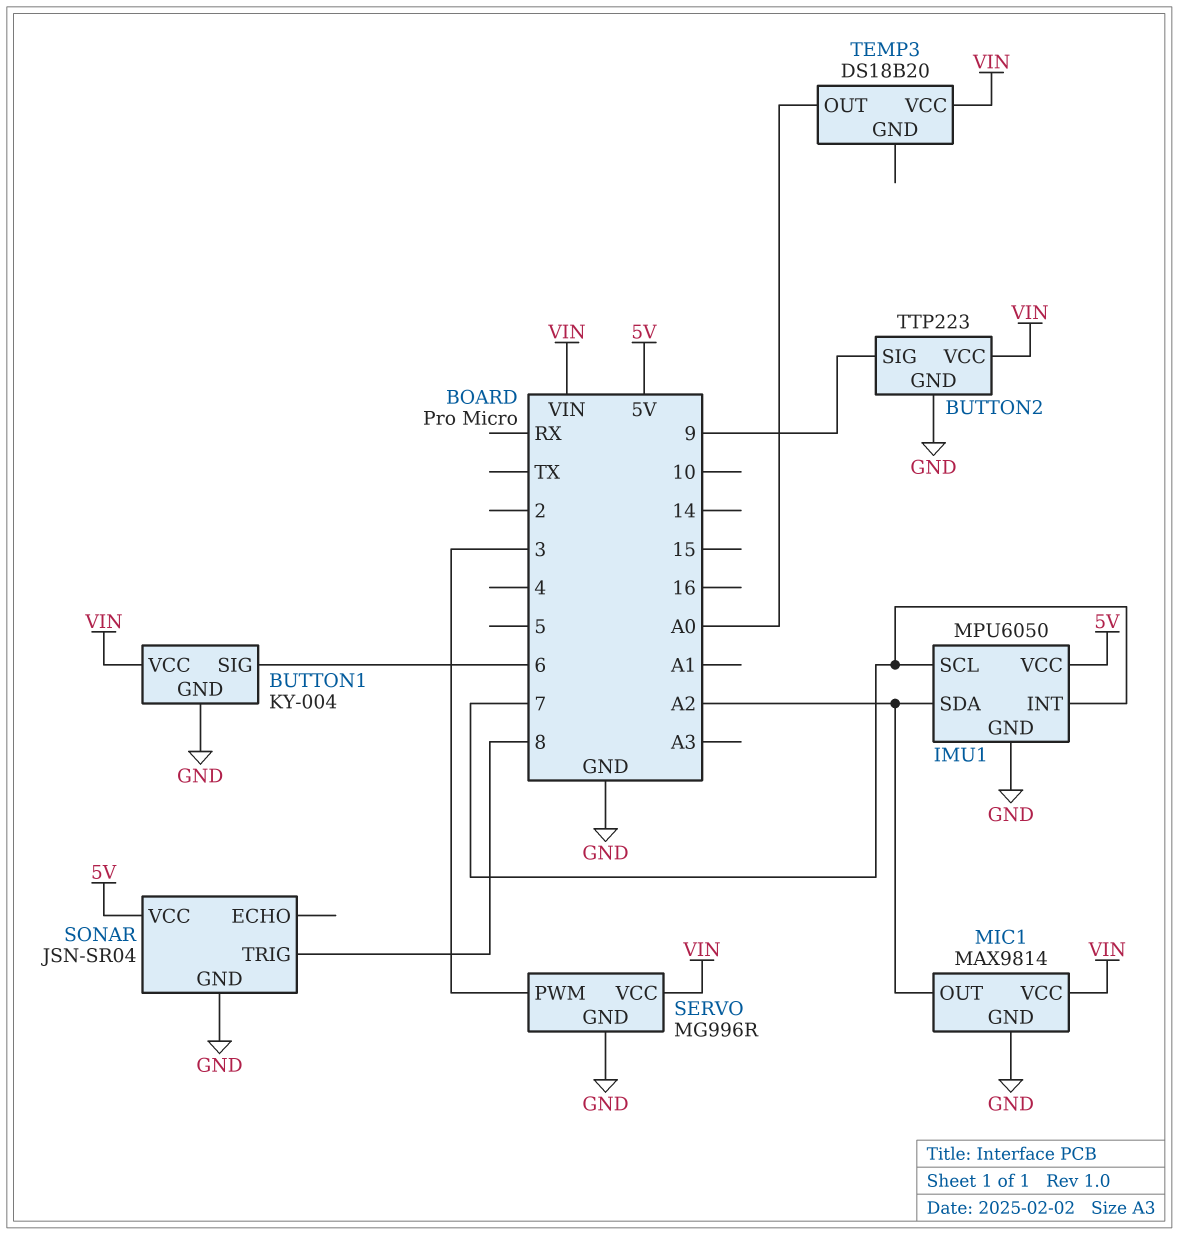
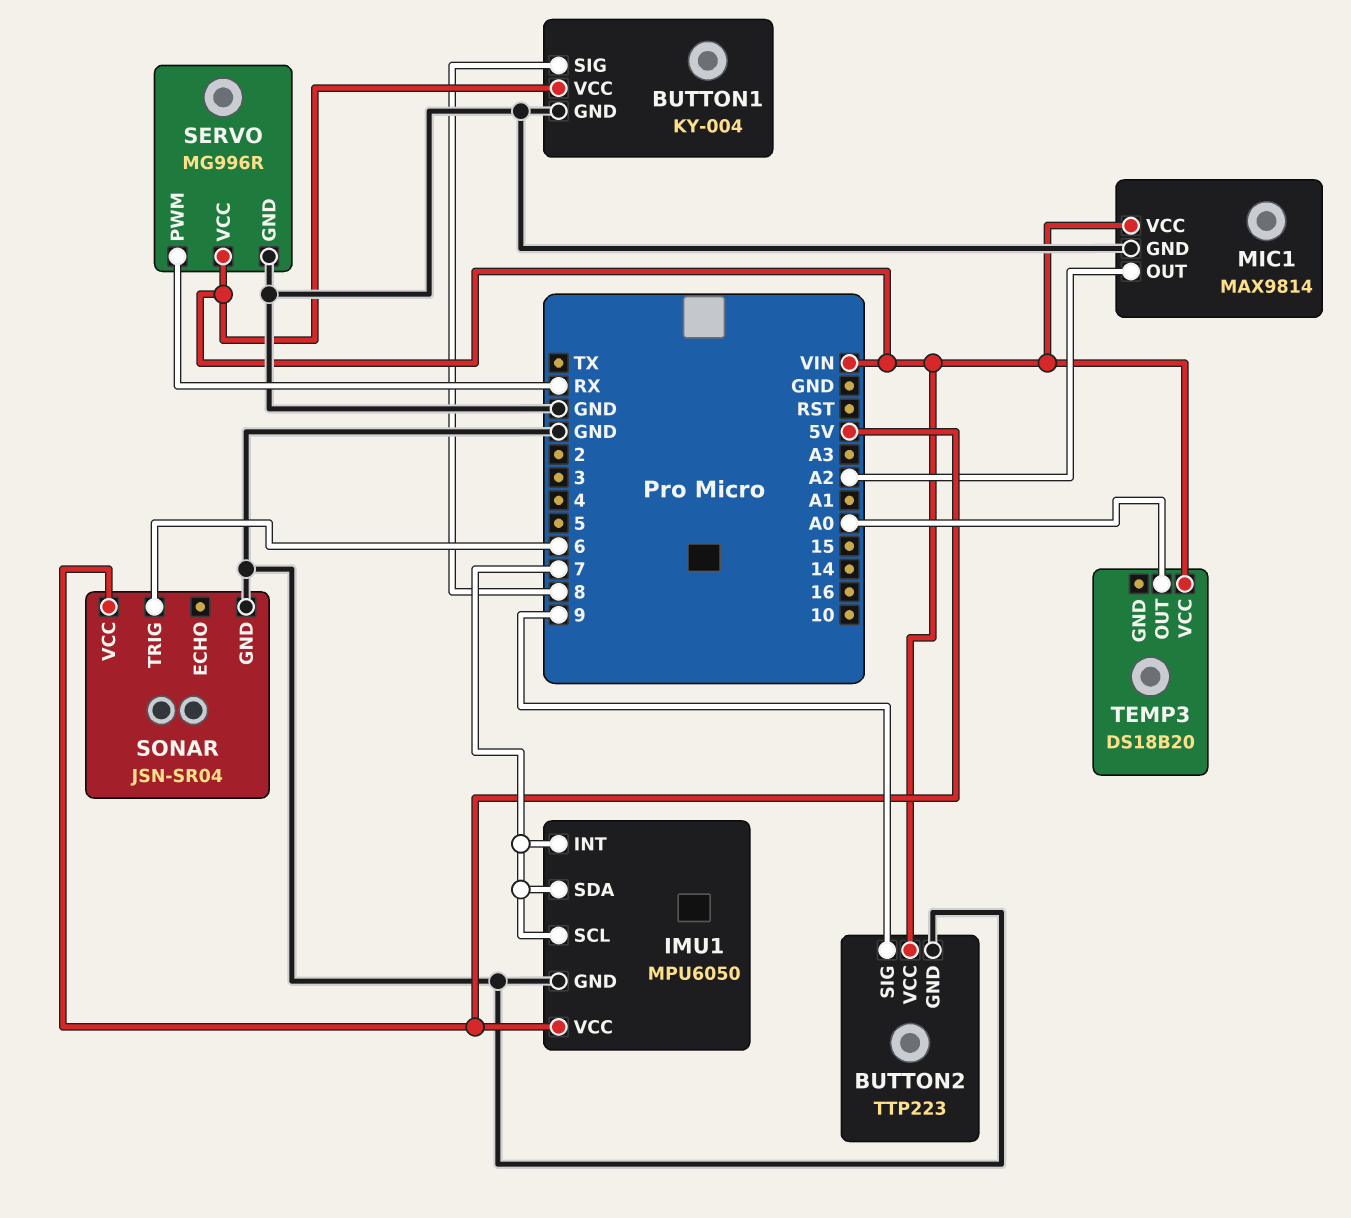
BUTTON1 pin SIG: 6 -> 8
IMU1 pin SDA: A2 -> 7
SERVO pin PWM: 3 -> RX
SONAR pin TRIG: 8 -> 6

